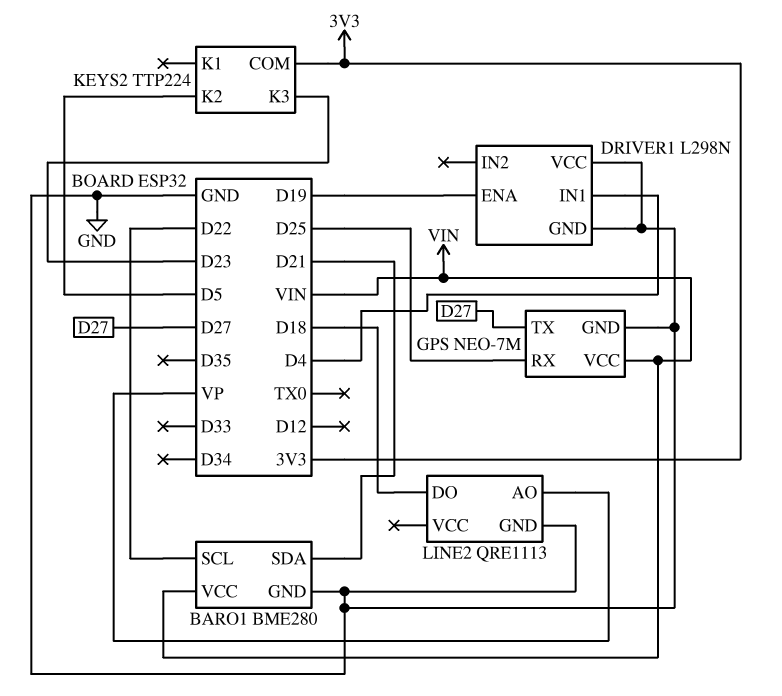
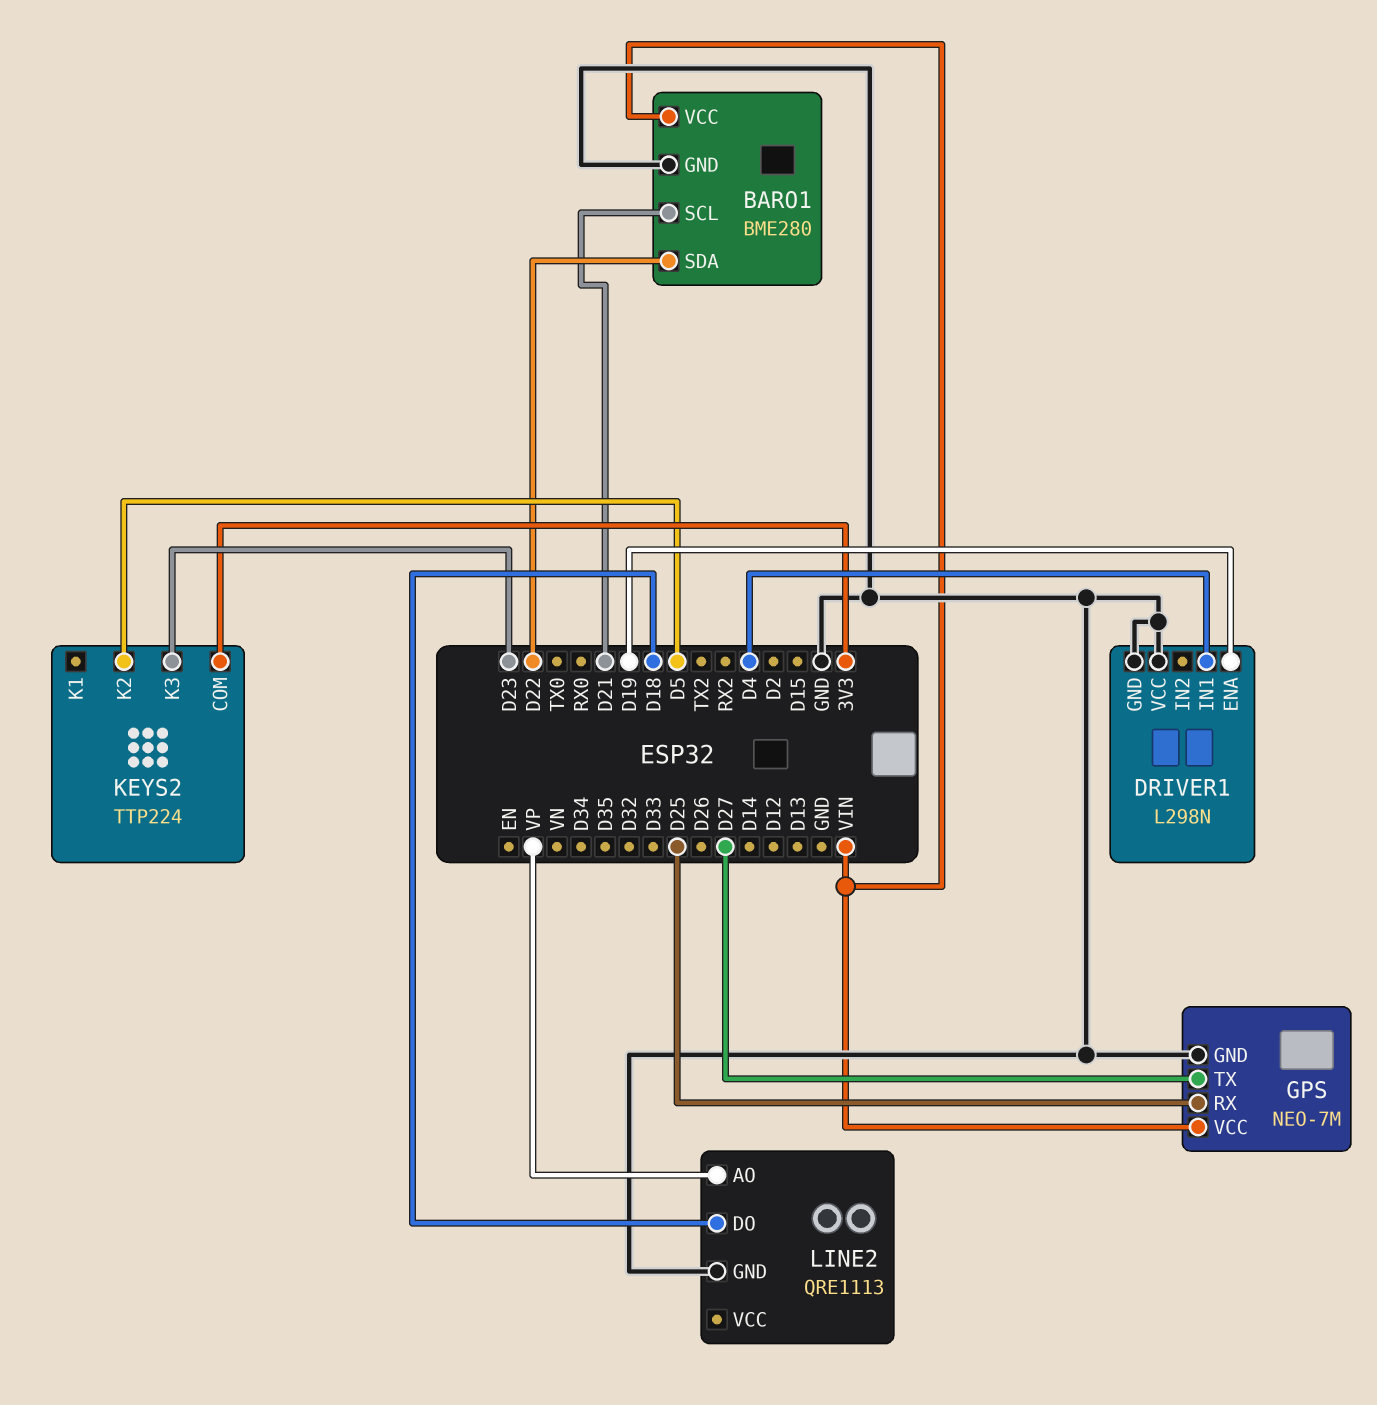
BARO1 pin SCL: D22 -> D21
BARO1 pin SDA: D21 -> D22

